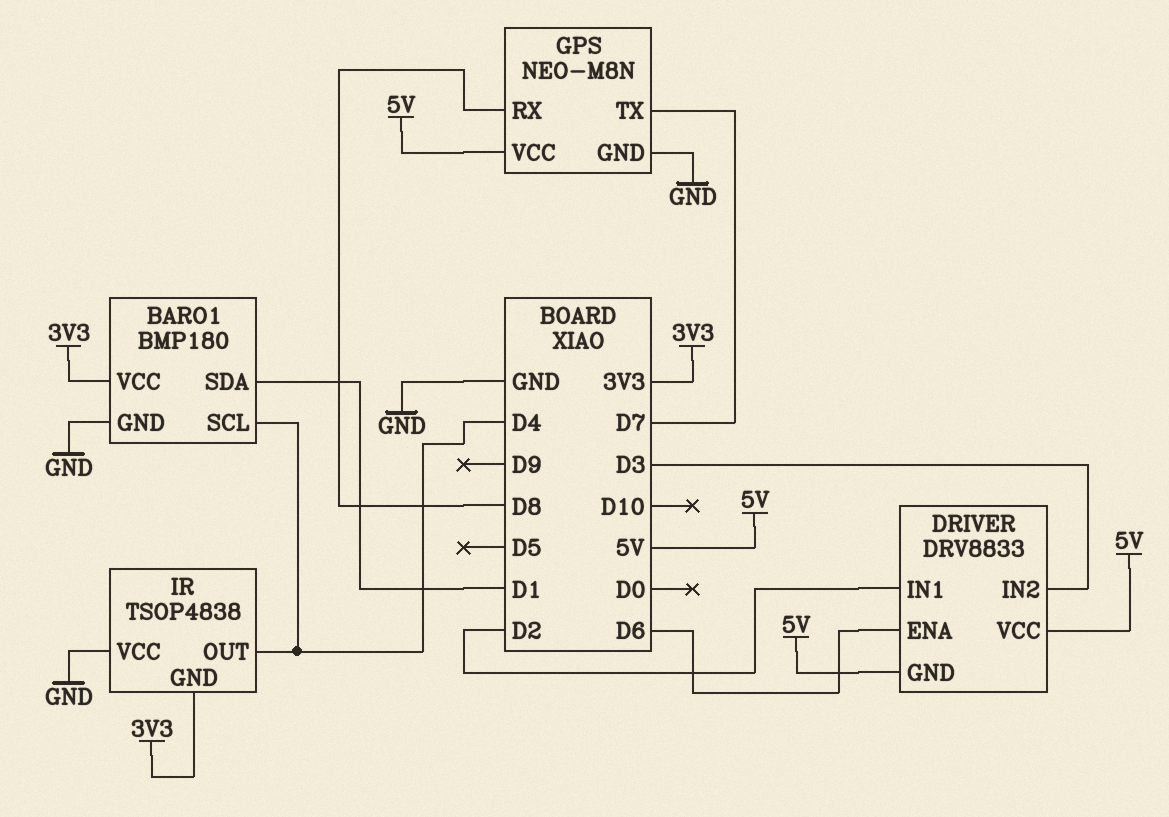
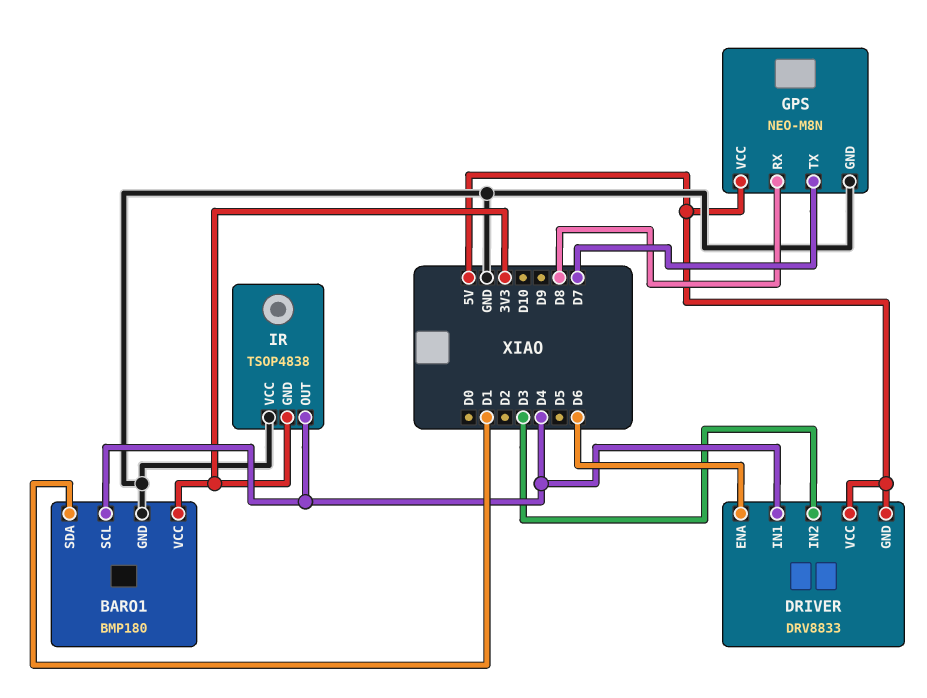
DRIVER pin IN1: D2 -> D4

